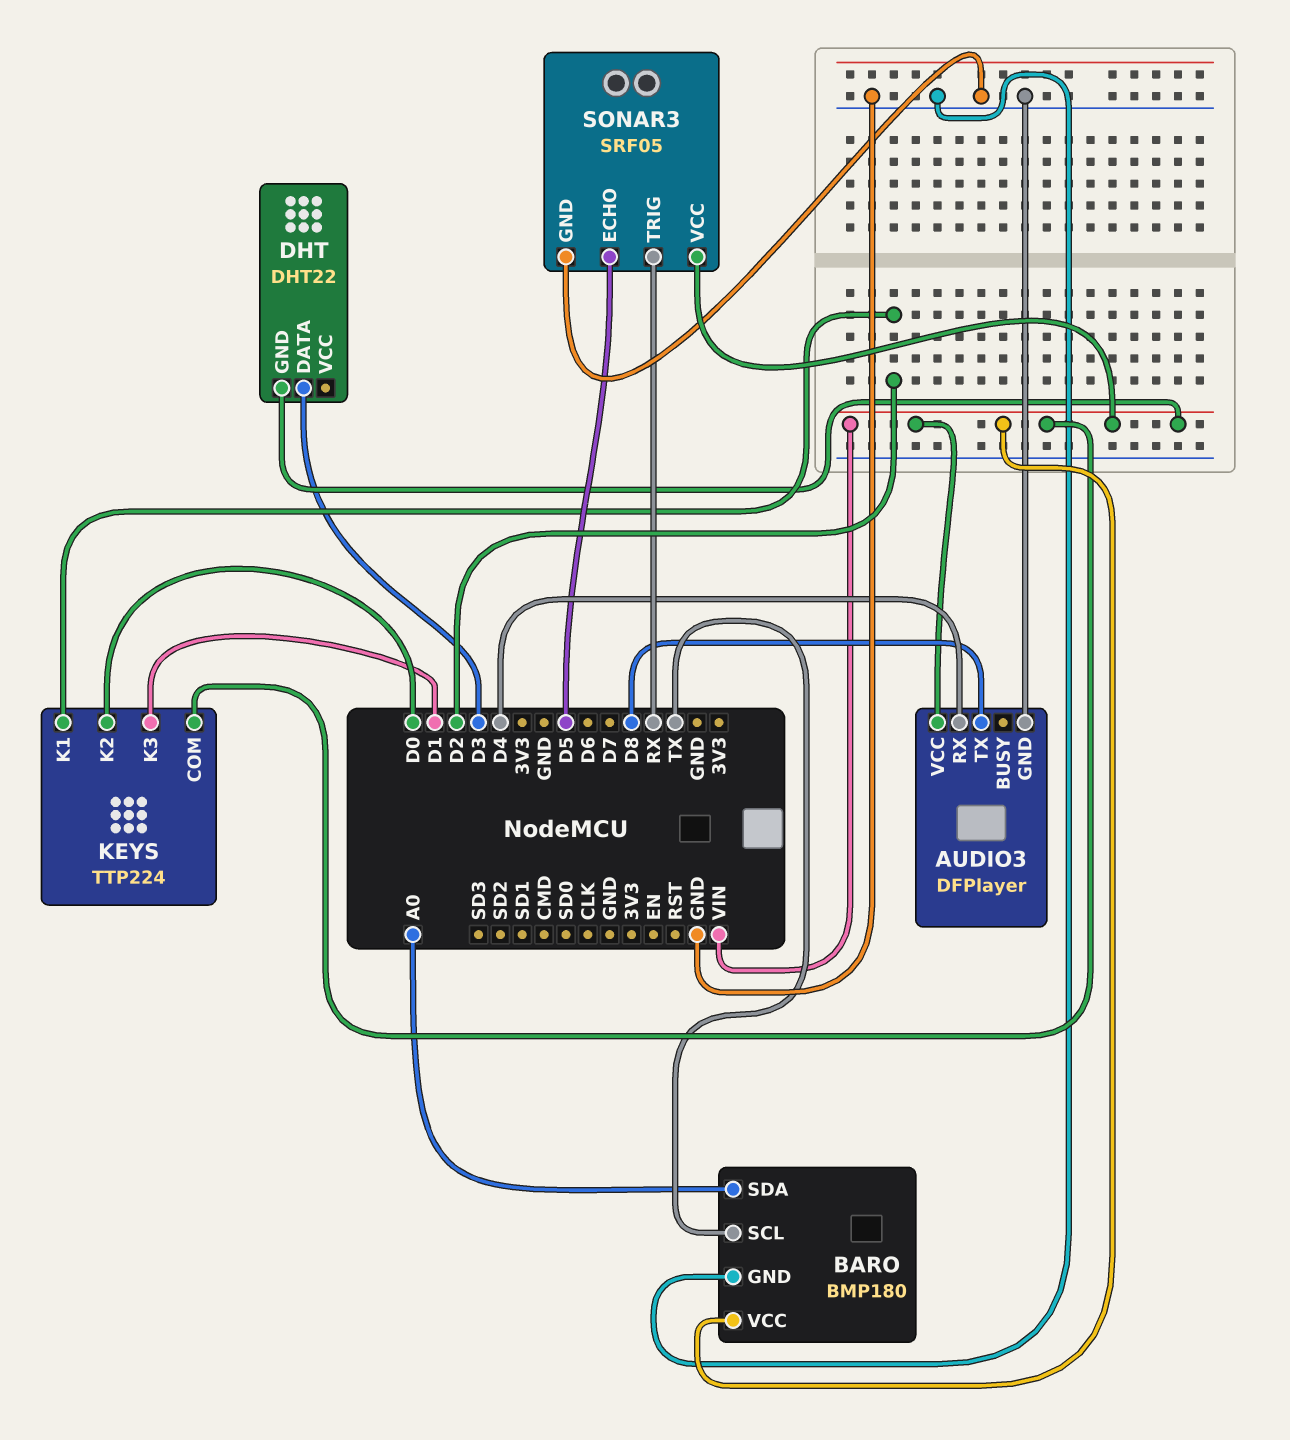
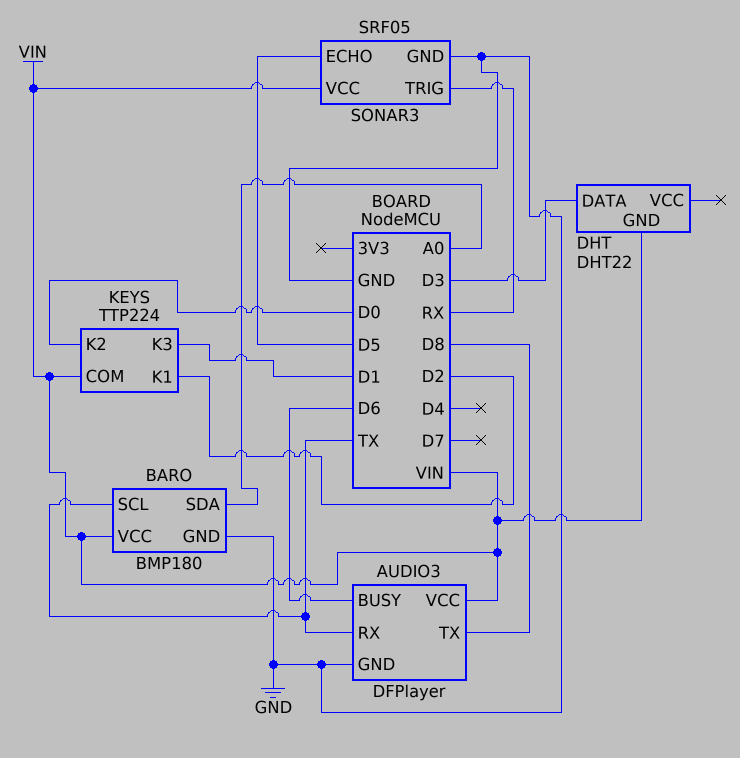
AUDIO3 pin BUSY: none -> D6
AUDIO3 pin RX: D4 -> TX

